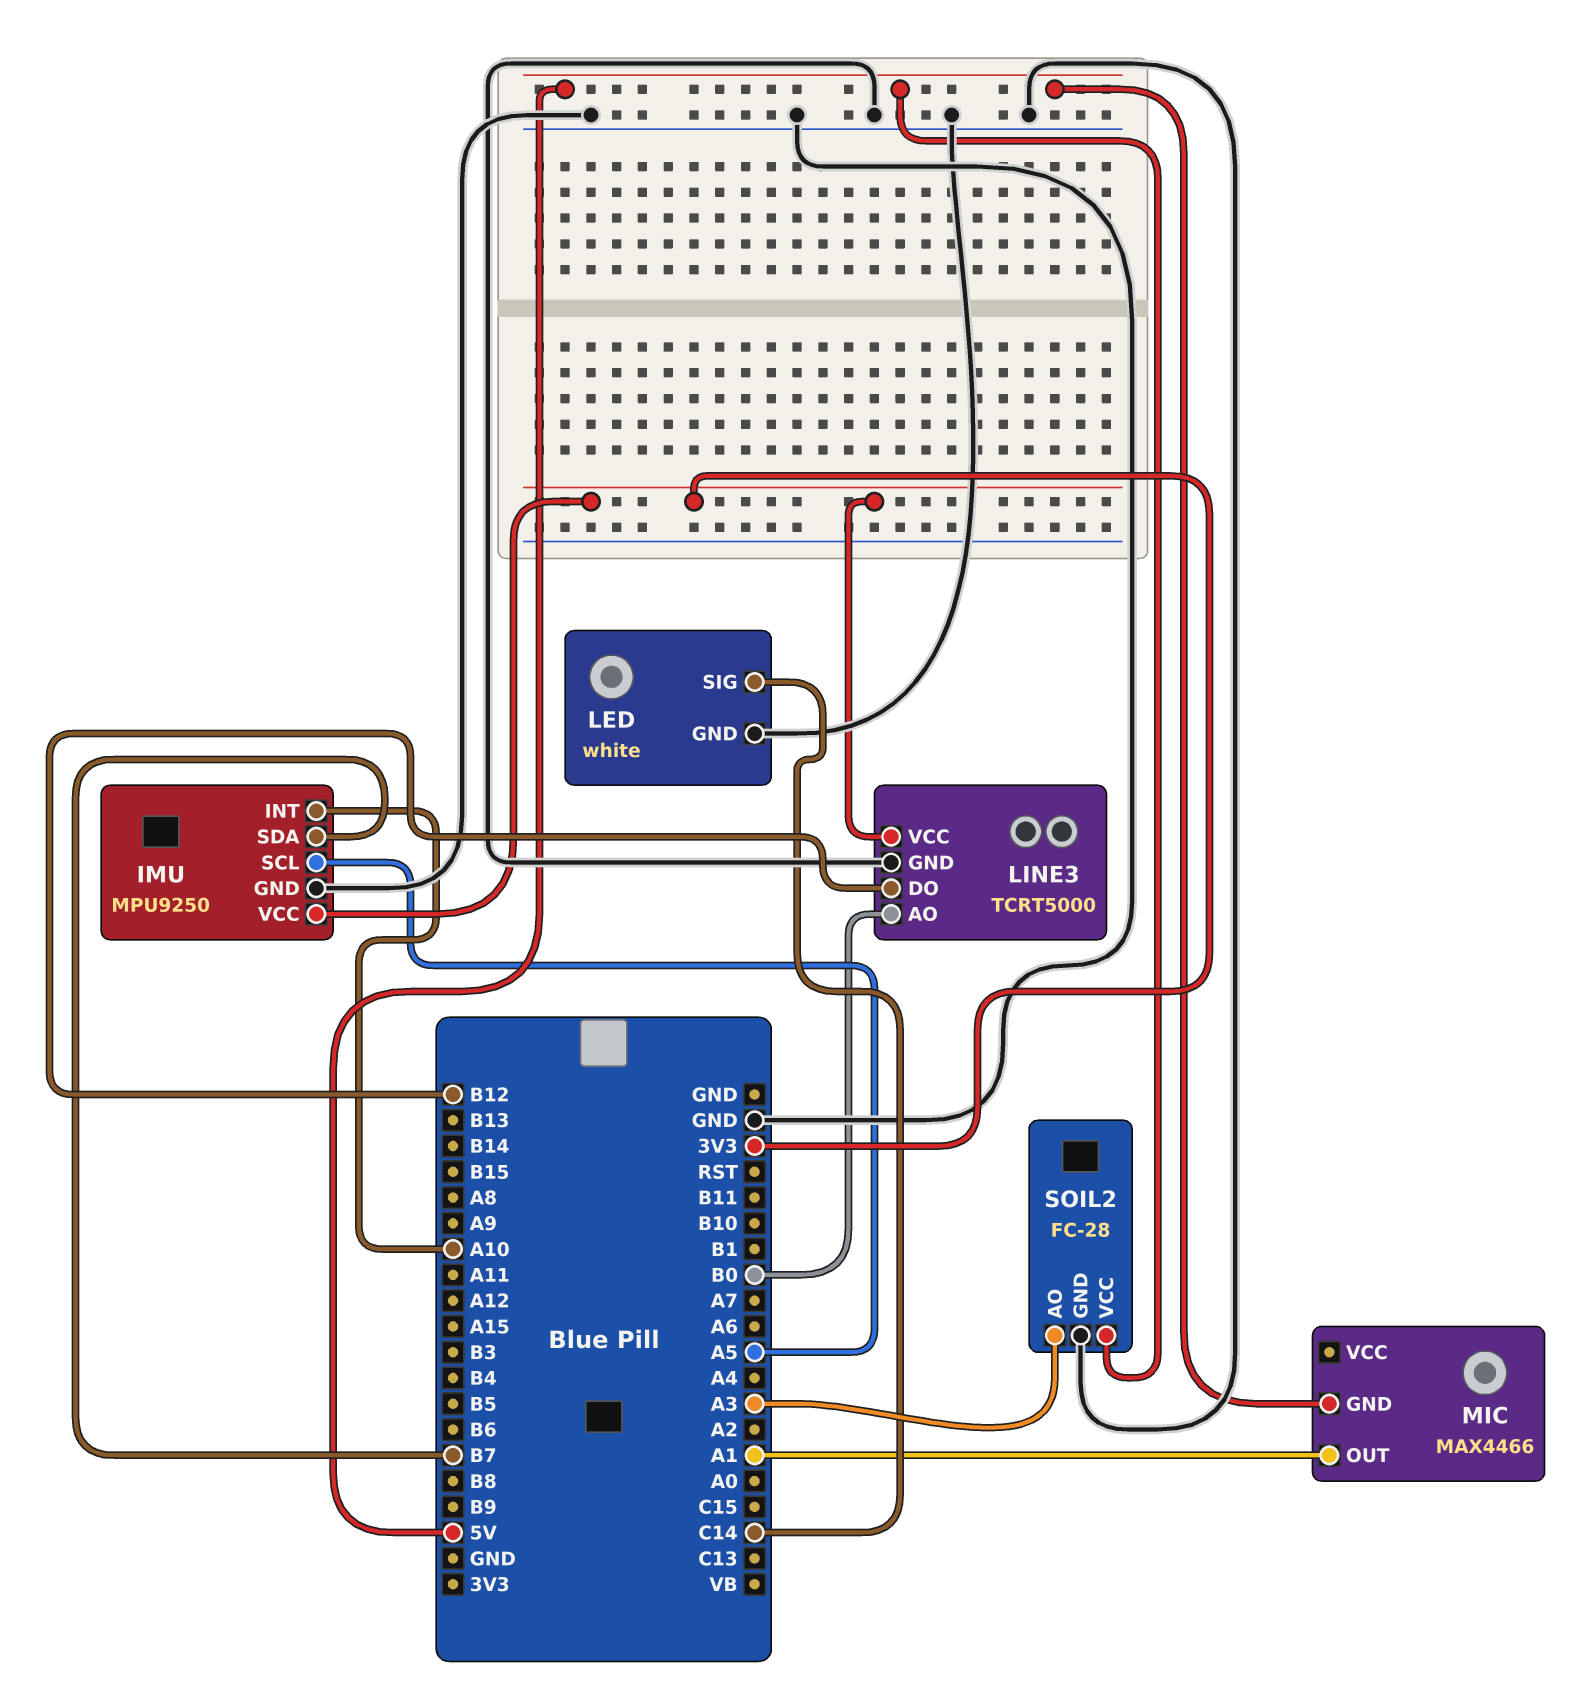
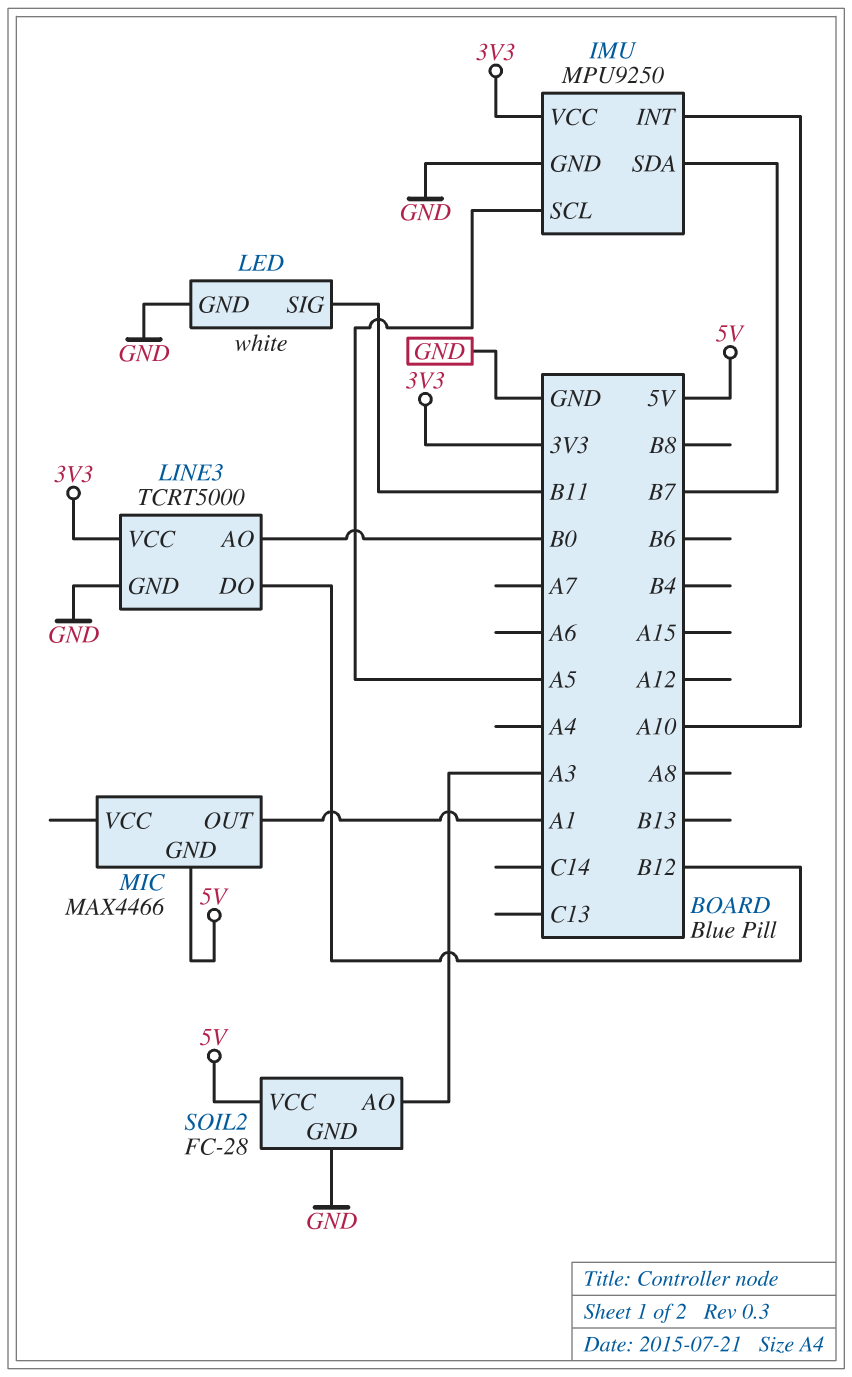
LED pin SIG: C14 -> B11

